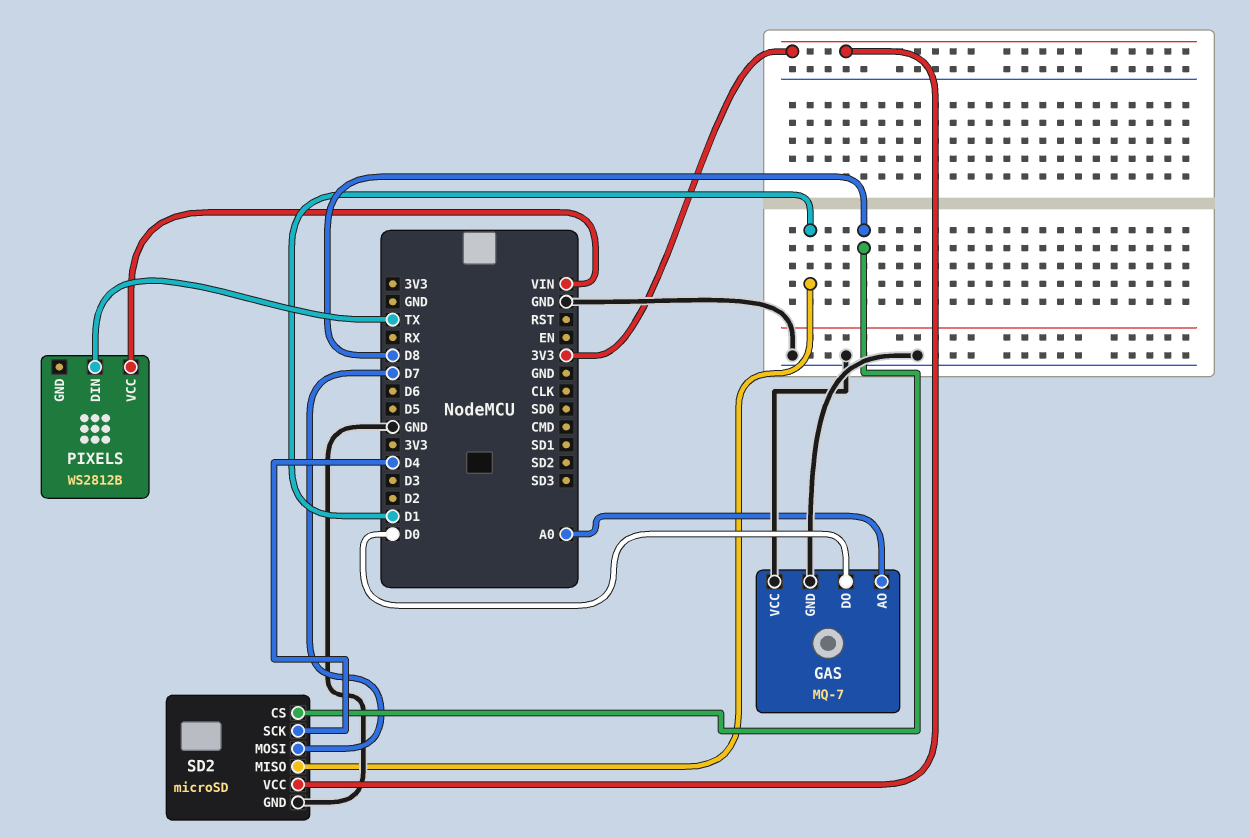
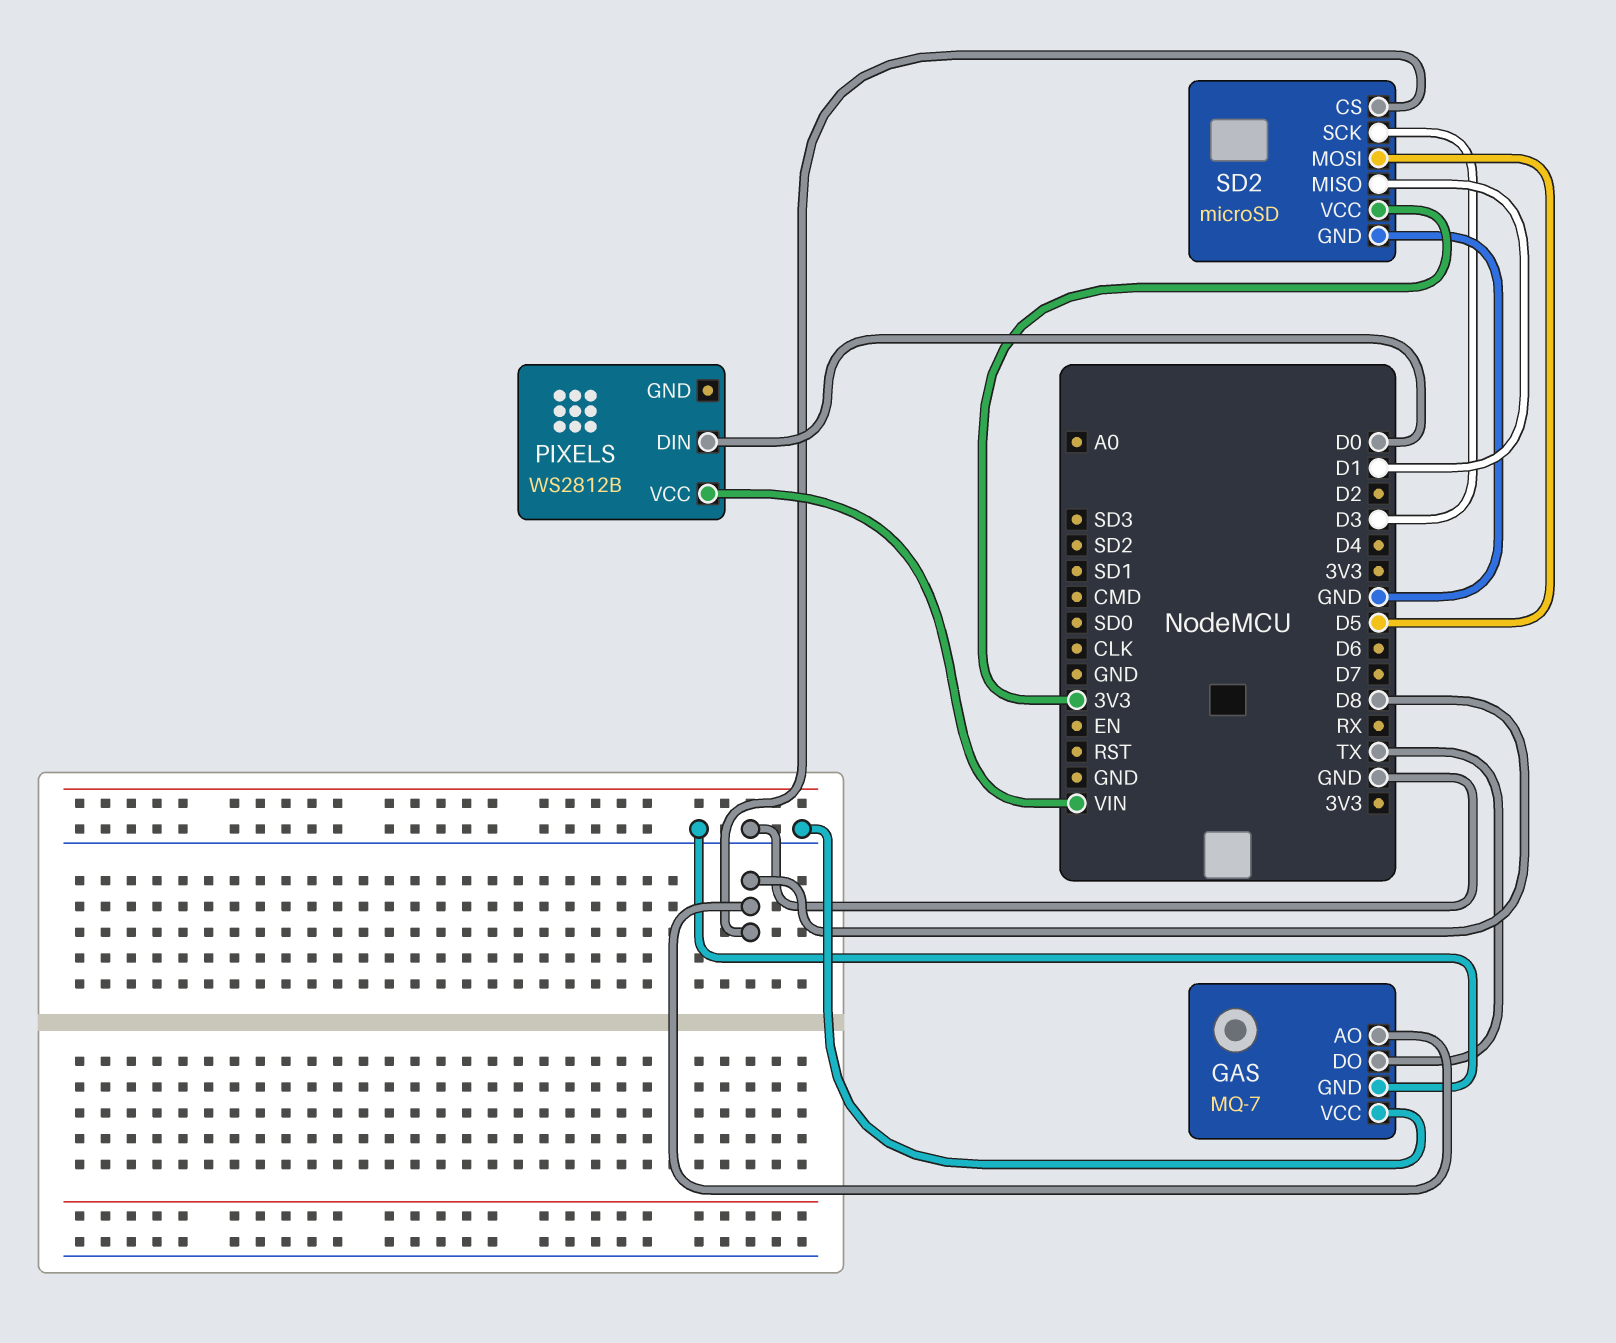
GAS pin AO: A0 -> D8
GAS pin DO: D0 -> TX
PIXELS pin DIN: TX -> D0
SD2 pin MOSI: D7 -> D5
SD2 pin SCK: D4 -> D3

